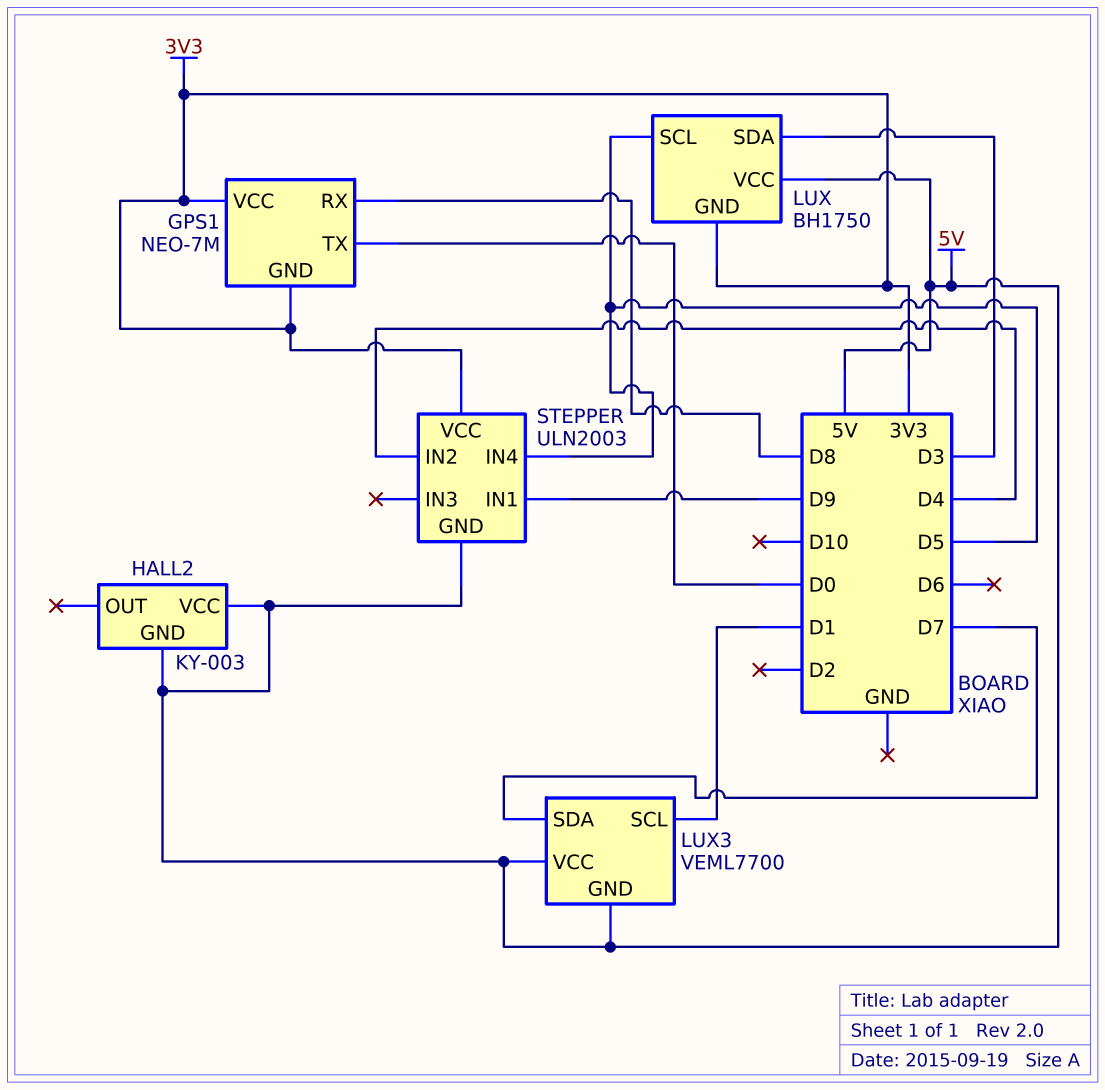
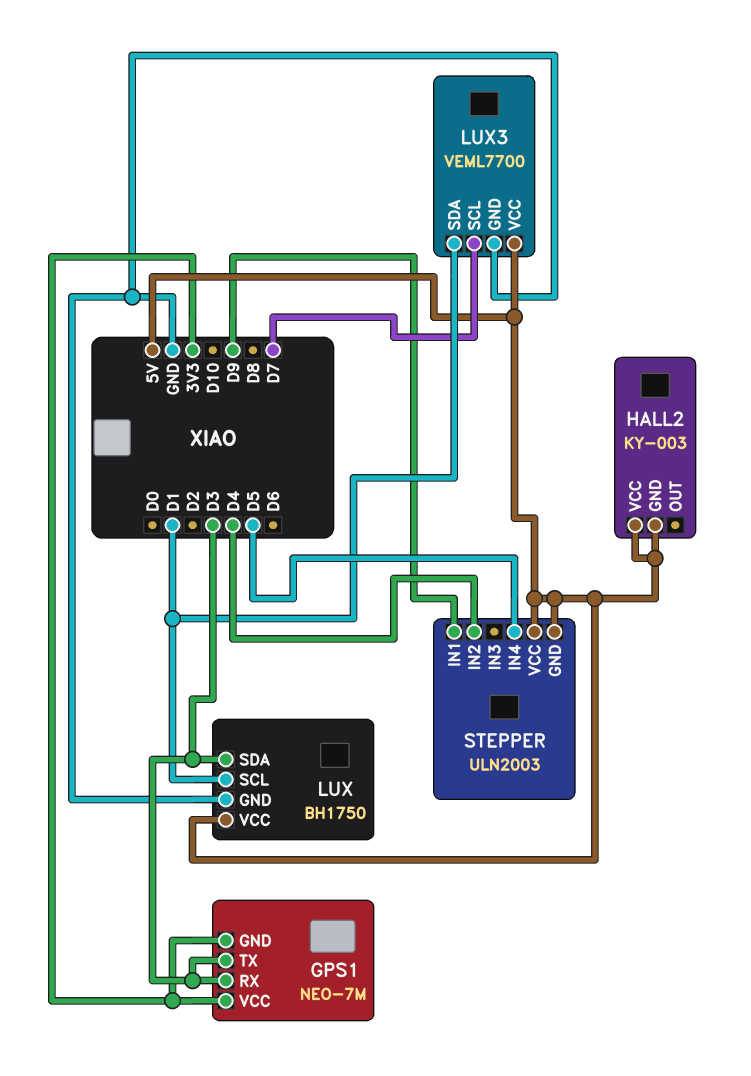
GPS1 pin RX: D8 -> D3
GPS1 pin TX: D0 -> D3
LUX pin GND: 3V3 -> GND
LUX pin SCL: D5 -> D1
LUX3 pin GND: 5V -> GND
LUX3 pin SCL: D1 -> D7
LUX3 pin SDA: D7 -> D1
STEPPER pin VCC: 3V3 -> 5V

